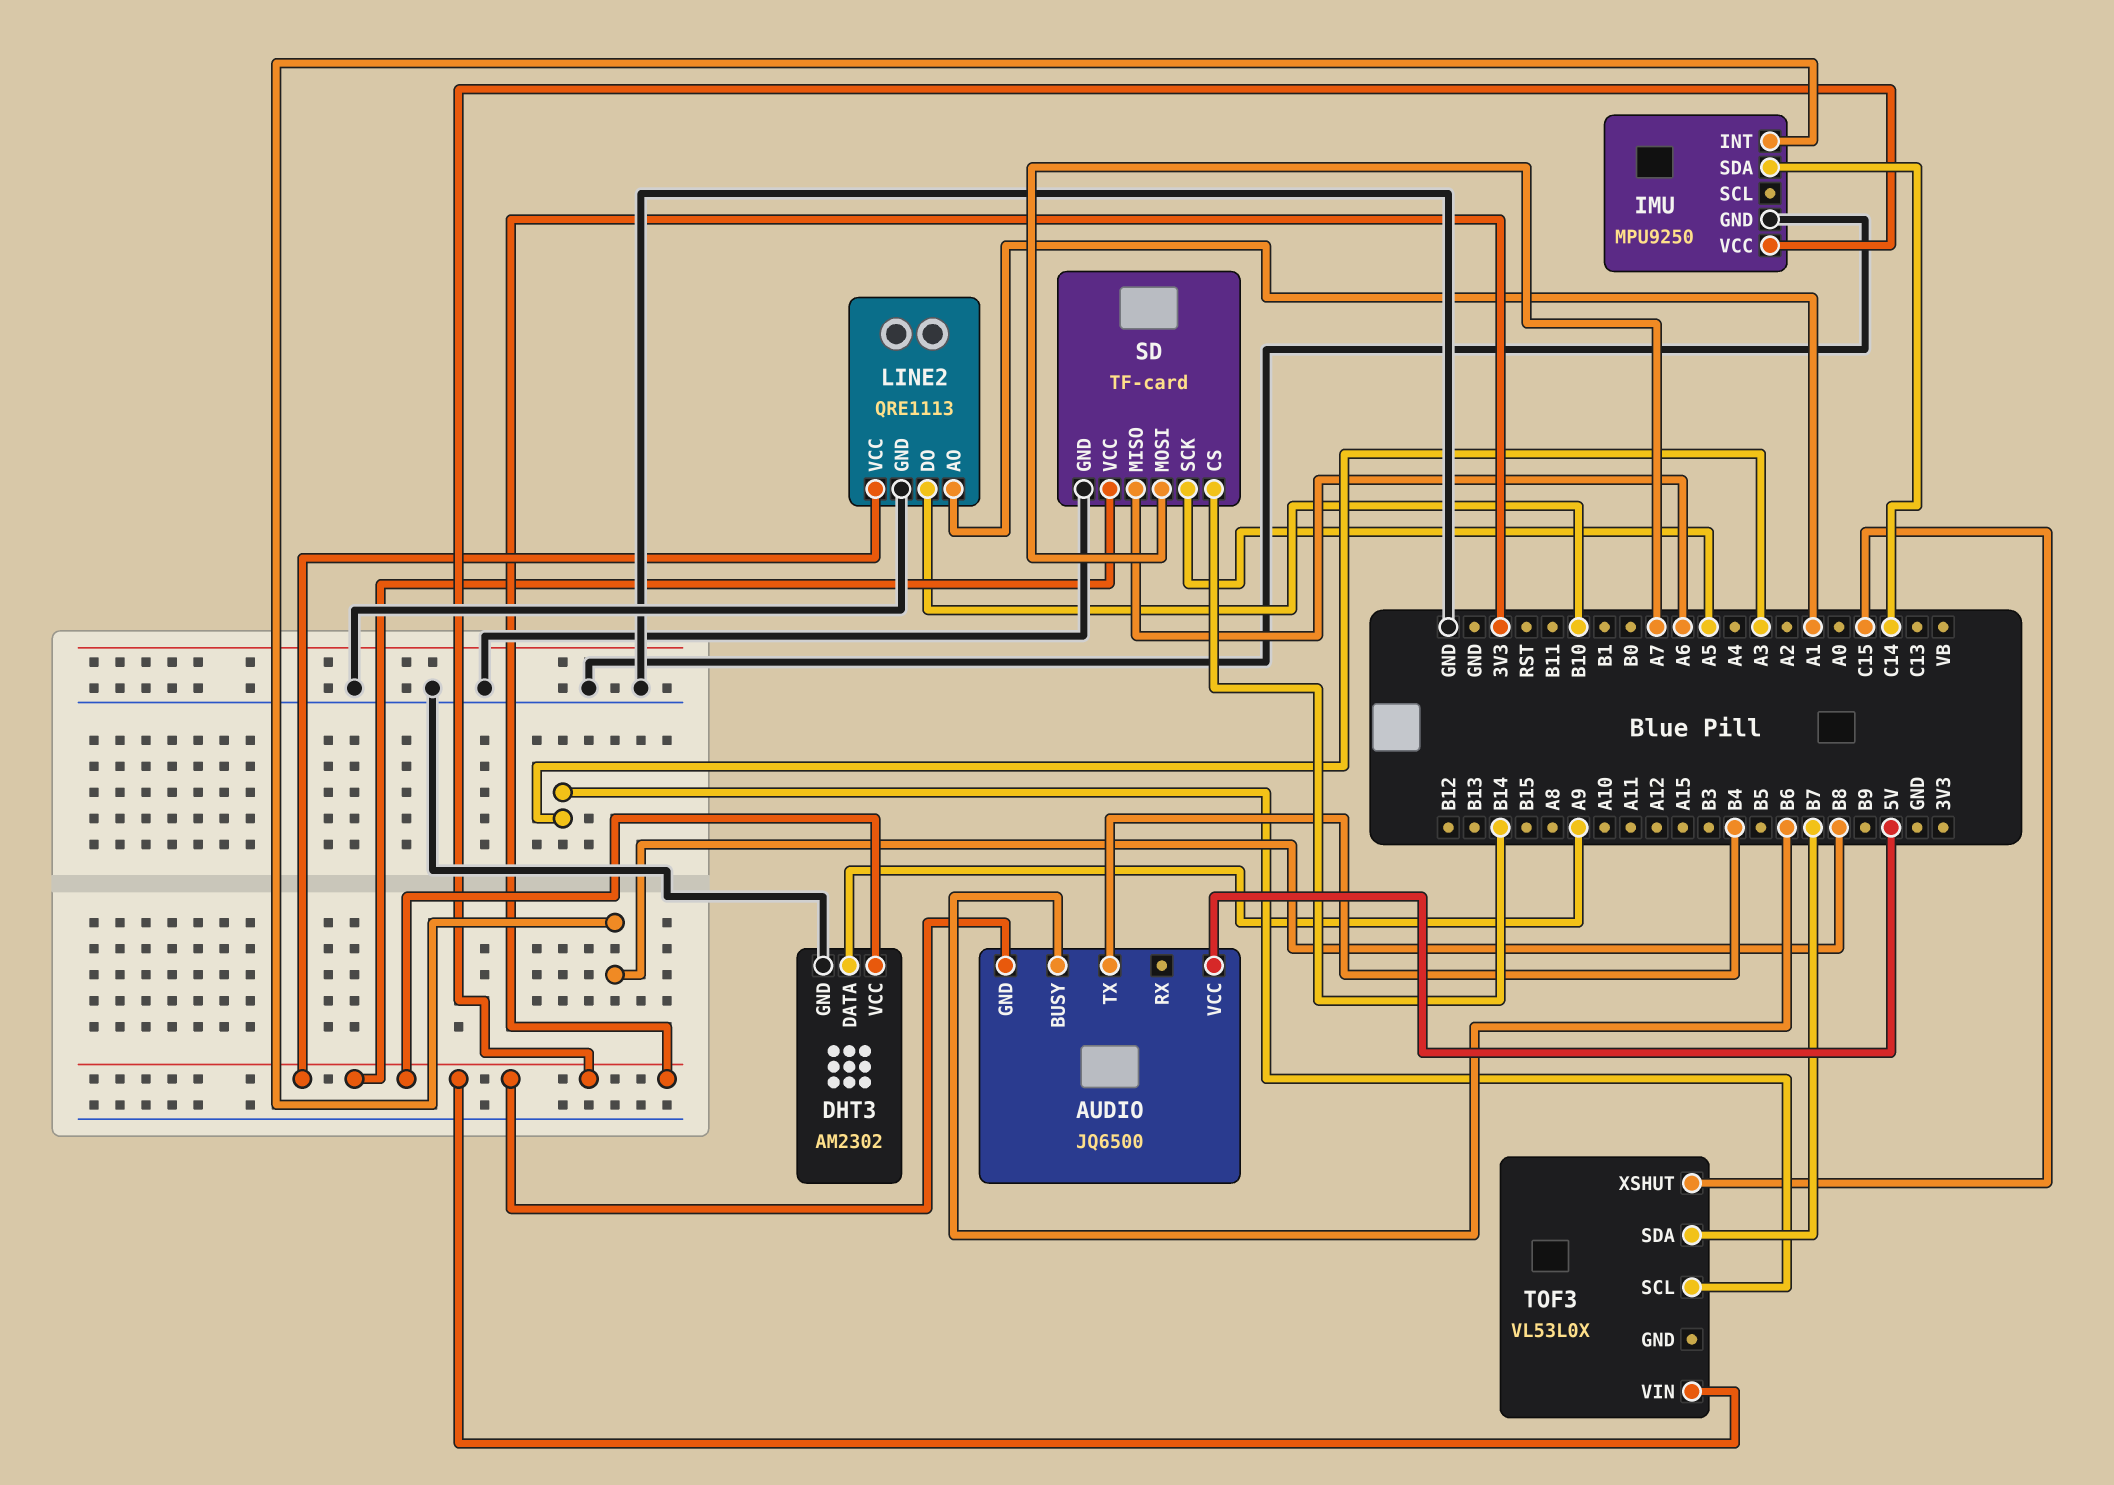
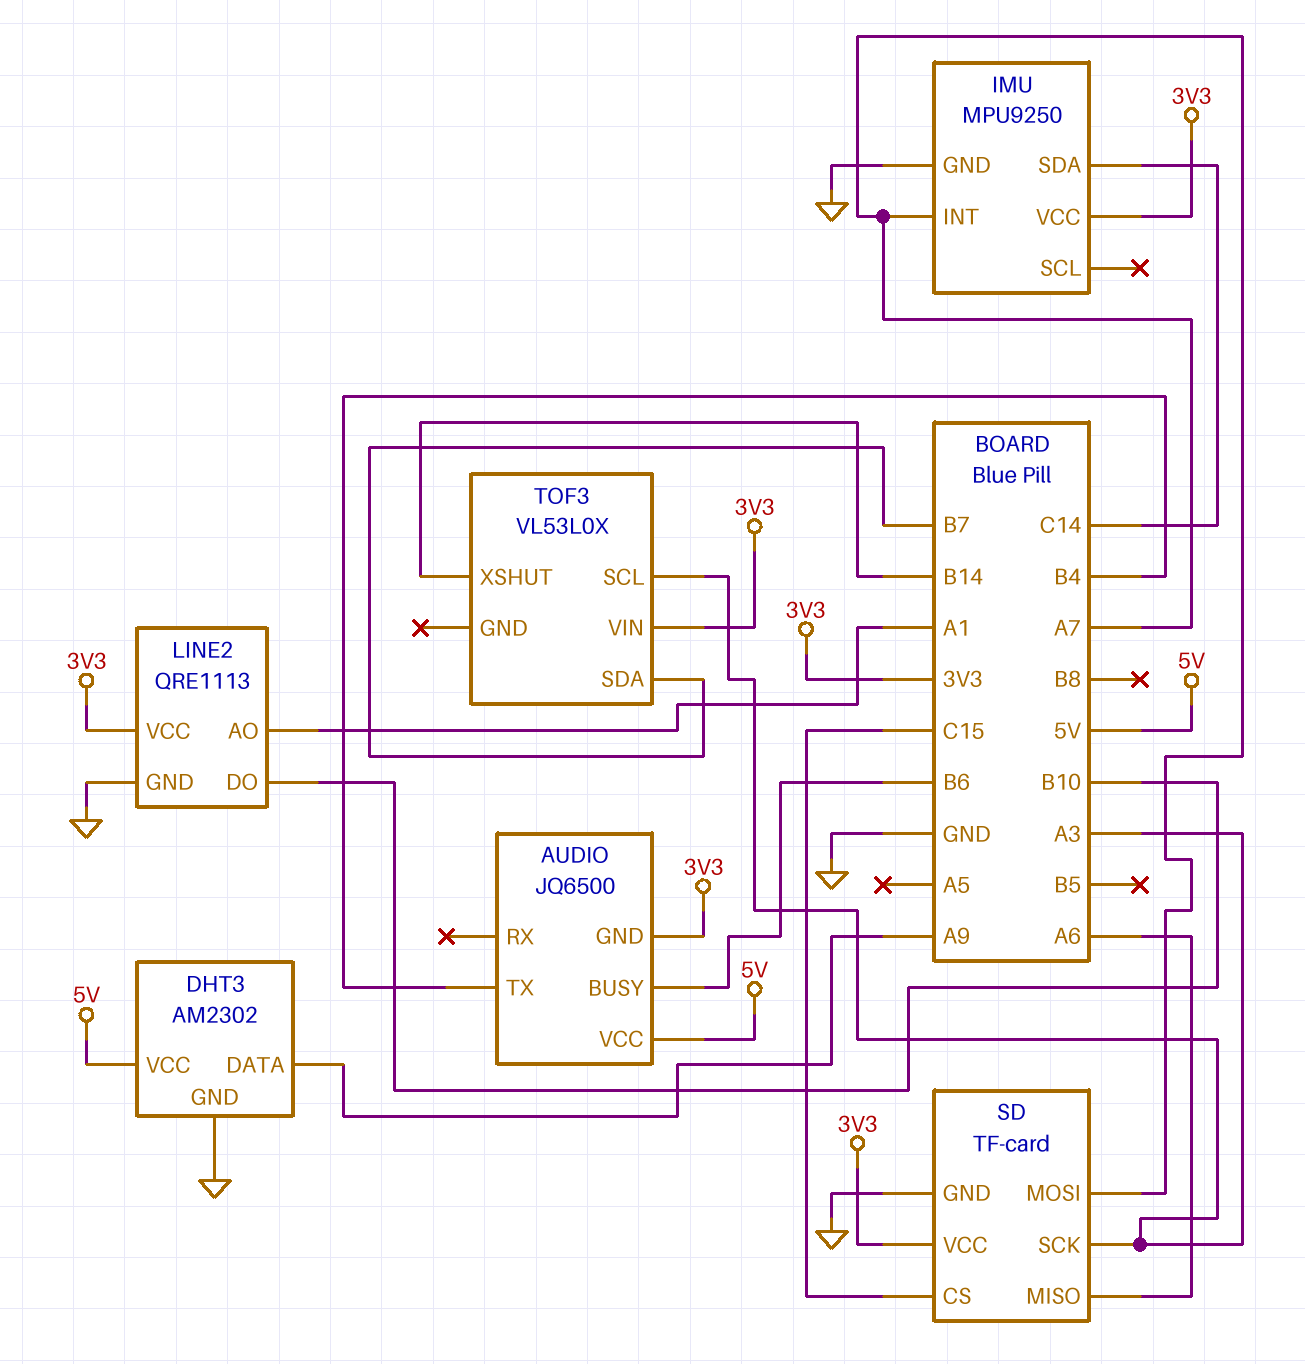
DHT3 pin VCC: 3V3 -> 5V
IMU pin INT: B8 -> A7
SD pin CS: B14 -> C15
SD pin SCK: A5 -> A3
TOF3 pin XSHUT: C15 -> B14

